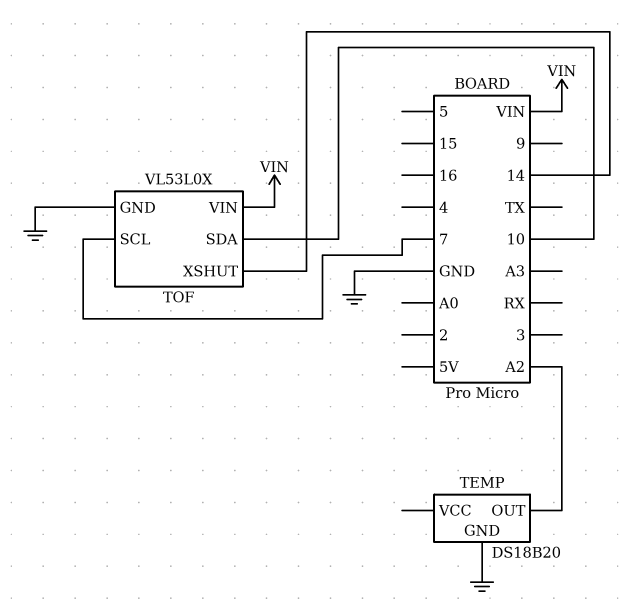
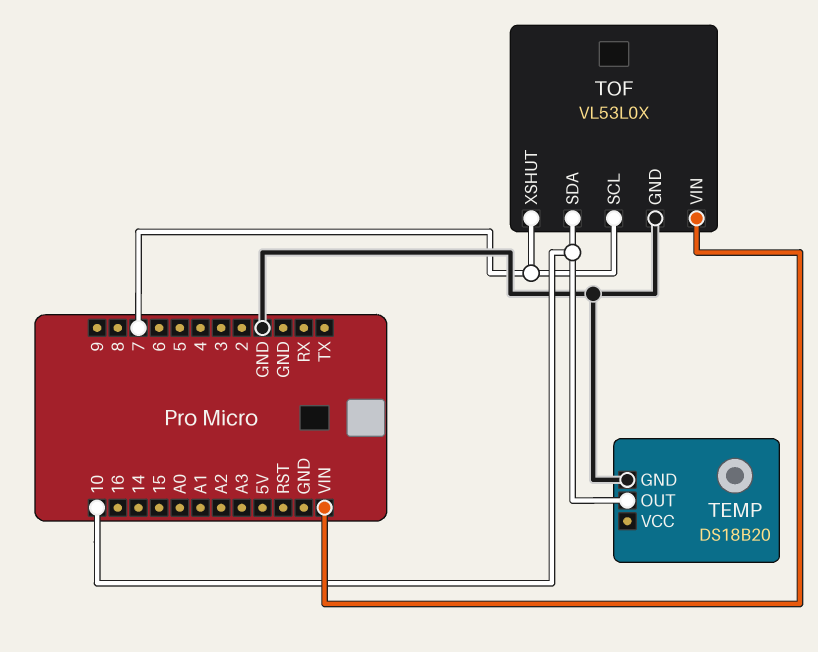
TEMP pin OUT: A2 -> 10
TOF pin XSHUT: 14 -> 7

